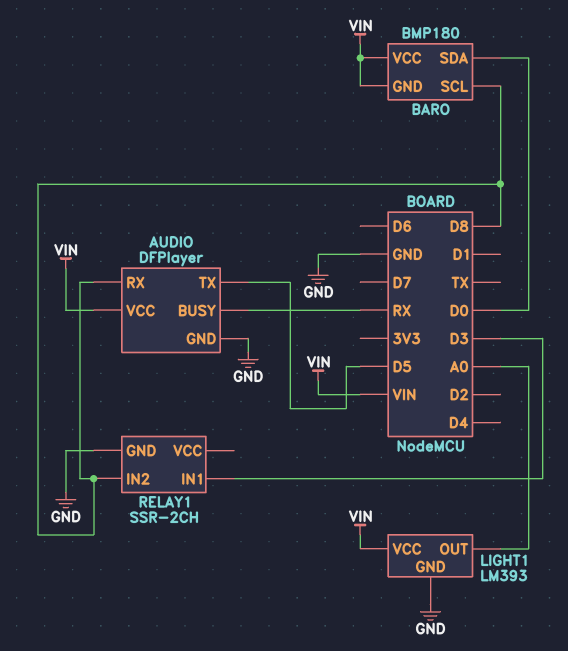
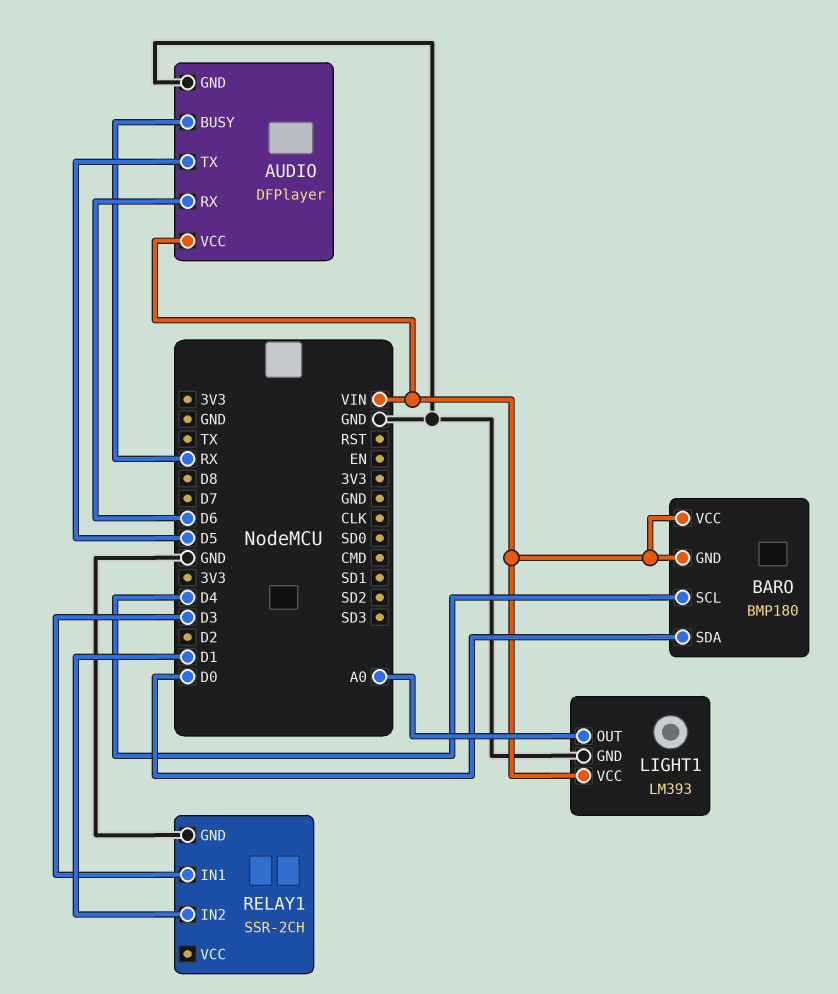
AUDIO pin RX: D8 -> D6
BARO pin SCL: D8 -> D4
RELAY1 pin IN2: D8 -> D1

